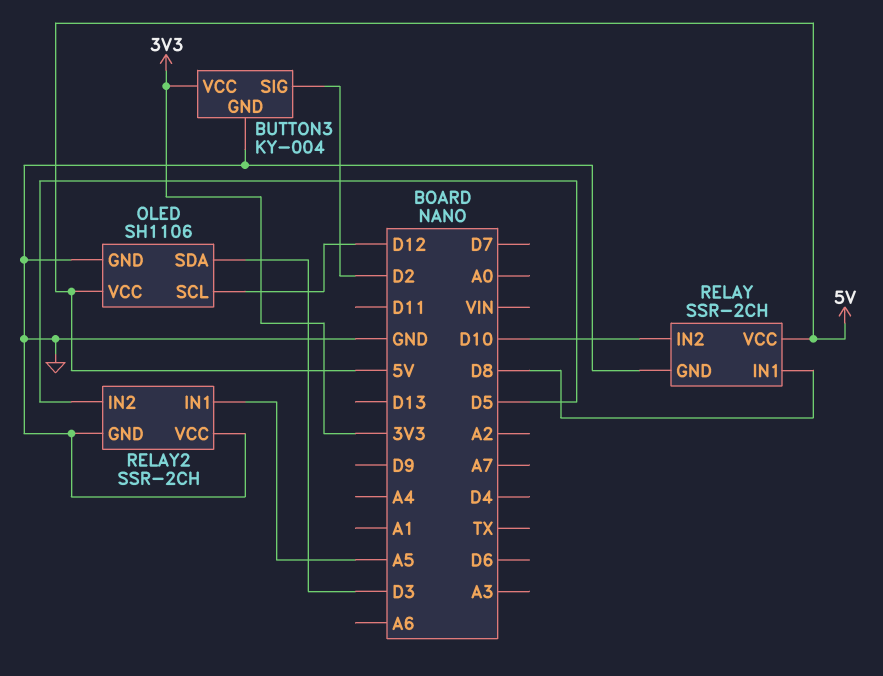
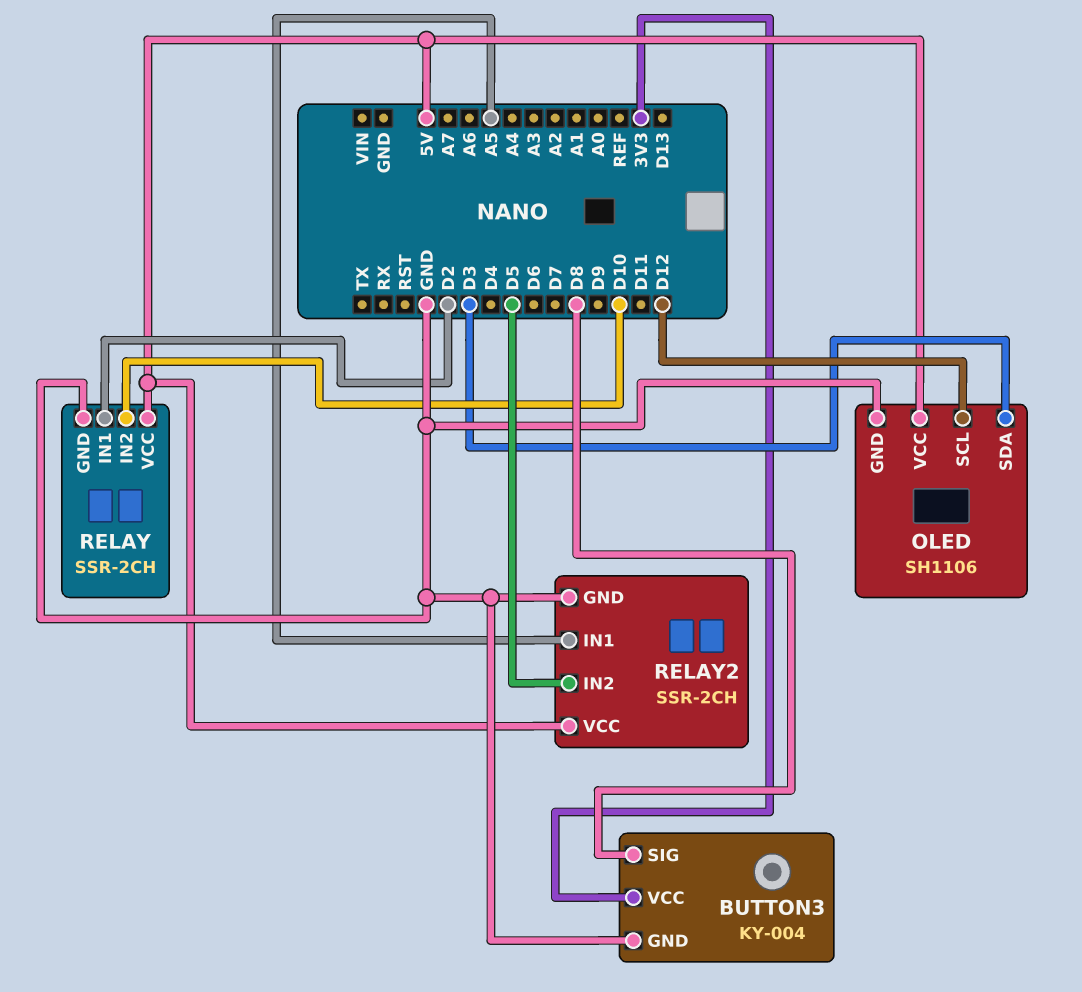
BUTTON3 pin SIG: D2 -> D8
RELAY pin IN1: D8 -> D2
RELAY2 pin VCC: GND -> 5V

